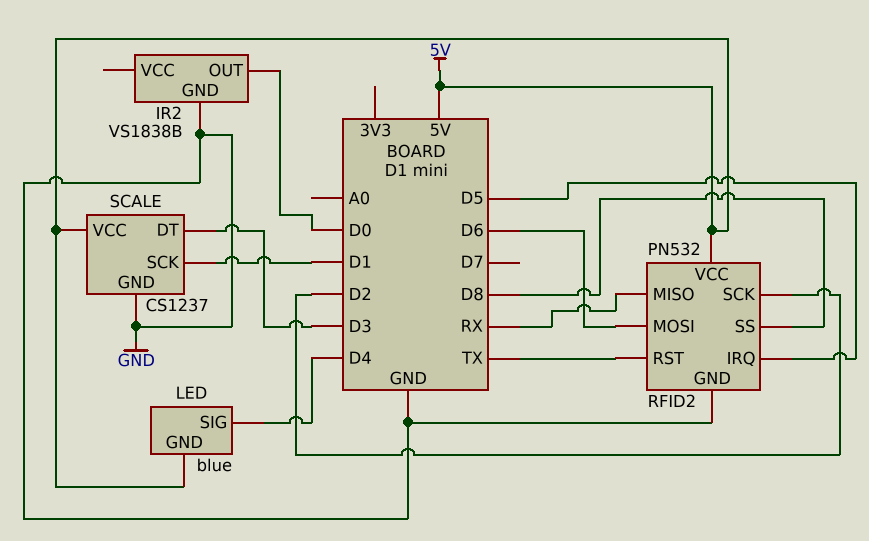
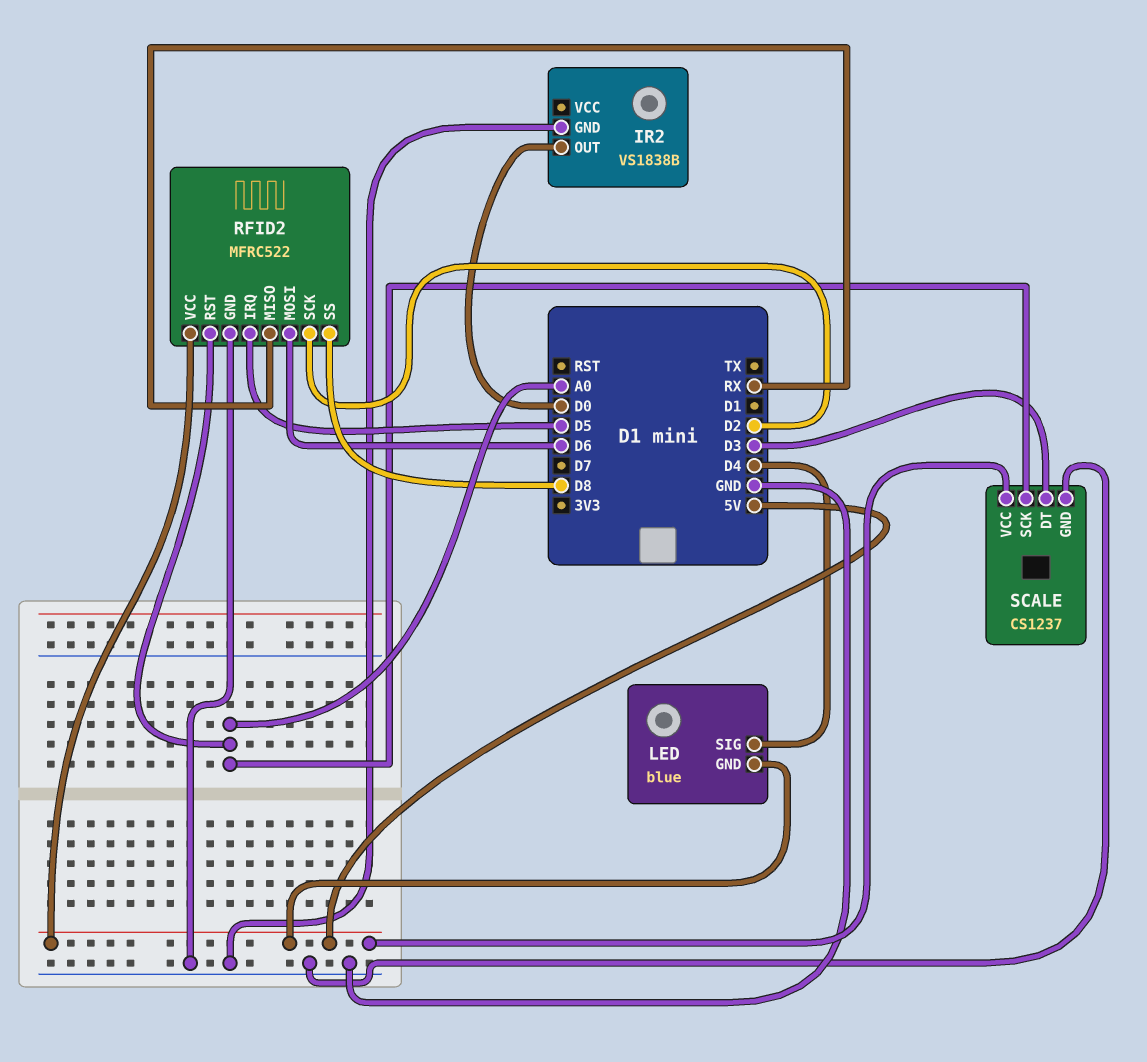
RFID2: PN532 -> MFRC522
RFID2 pin RST: TX -> A0
SCALE pin SCK: D1 -> A0

